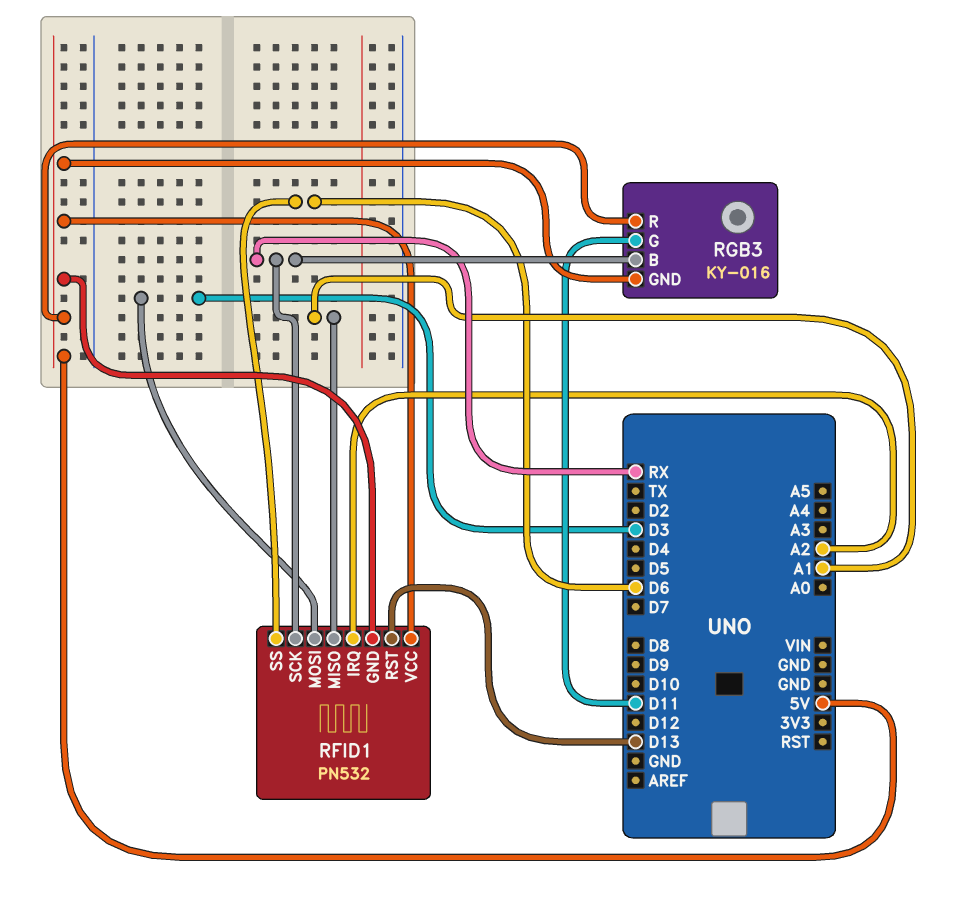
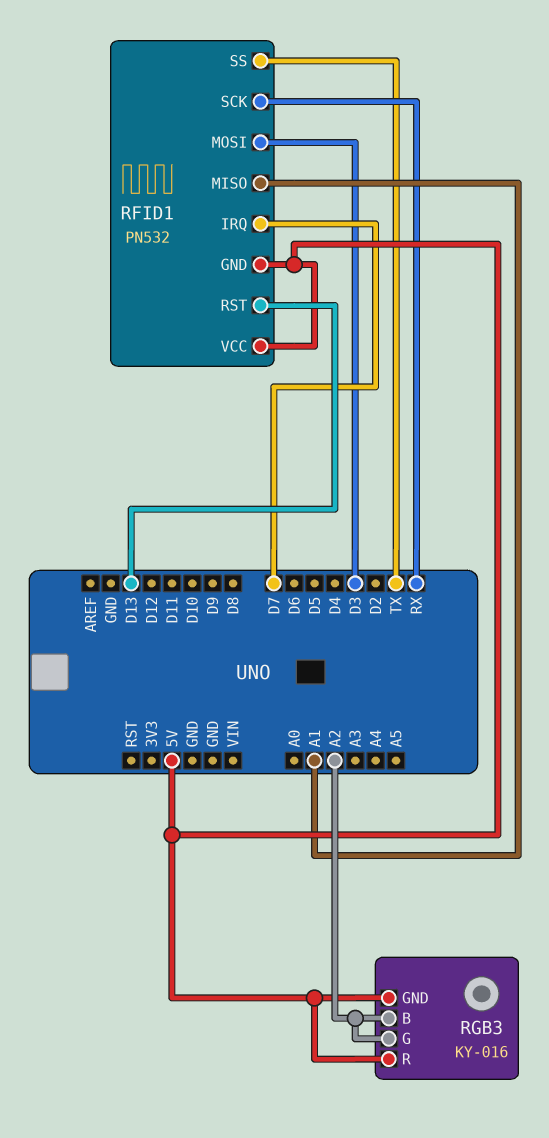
RFID1 pin IRQ: A2 -> D7
RFID1 pin SS: D6 -> TX
RGB3 pin B: RX -> A2
RGB3 pin G: D11 -> A2

